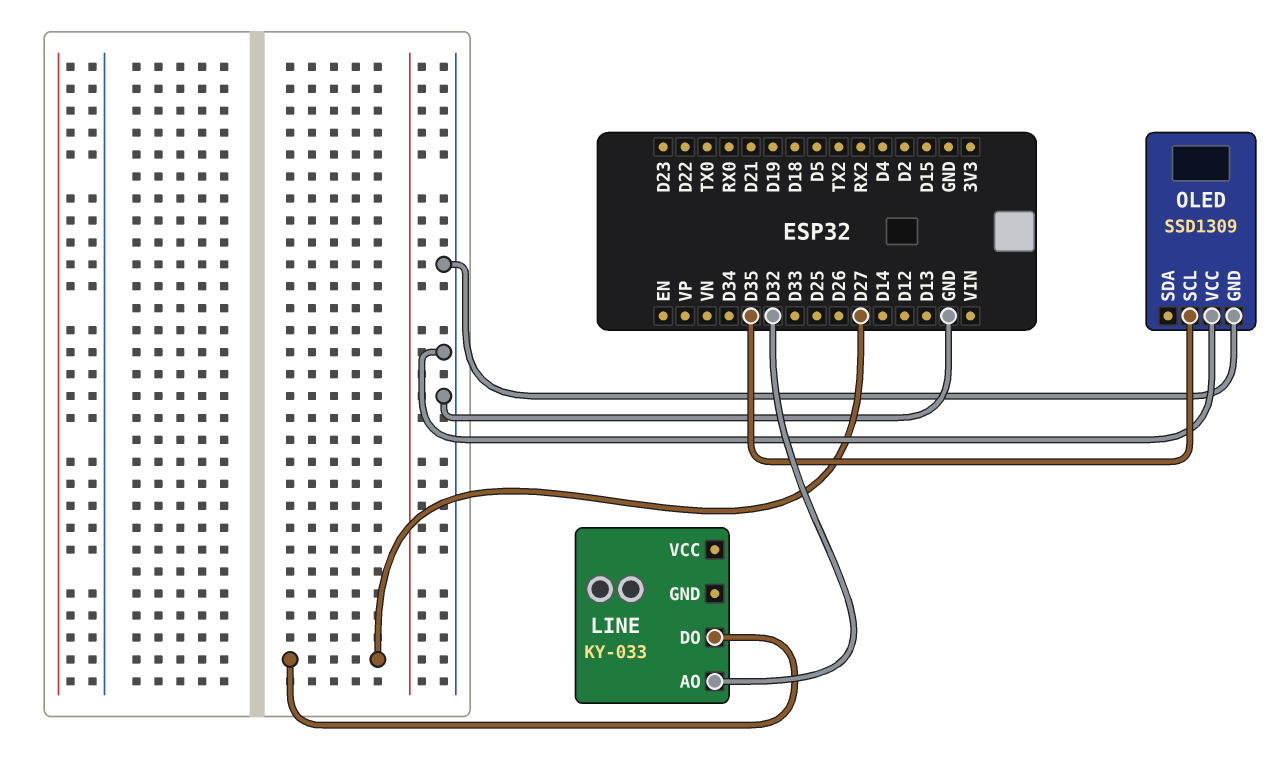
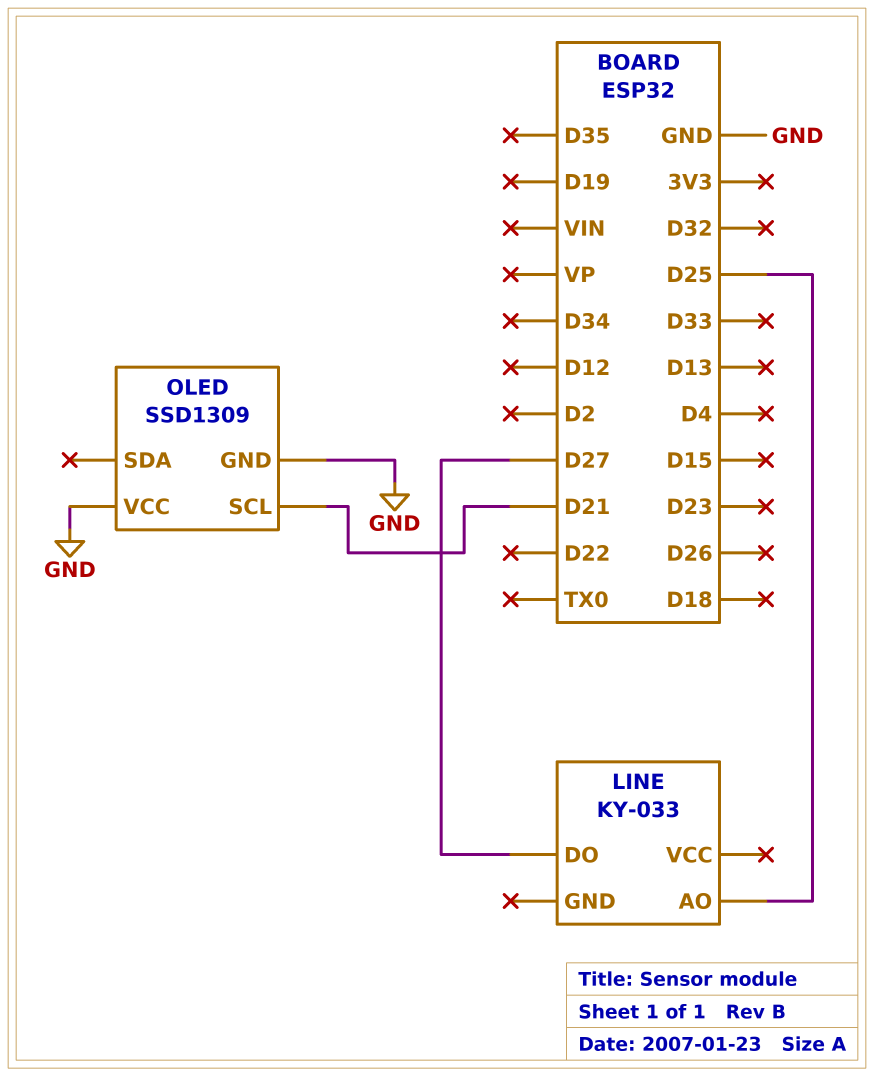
LINE pin AO: D32 -> D25
OLED pin SCL: D35 -> D21

